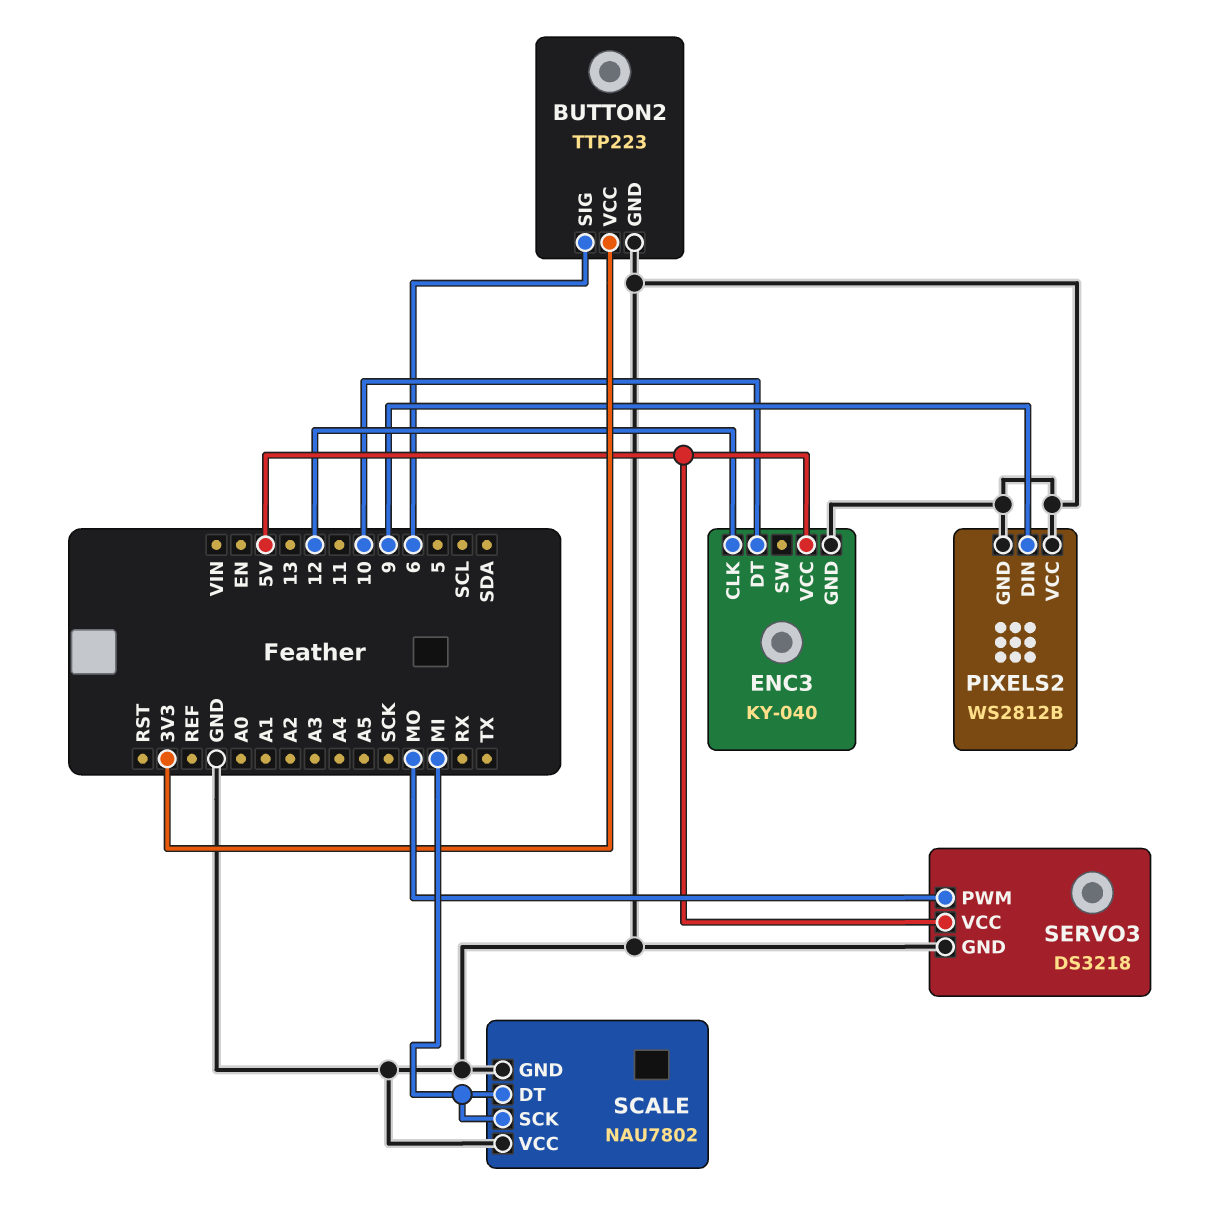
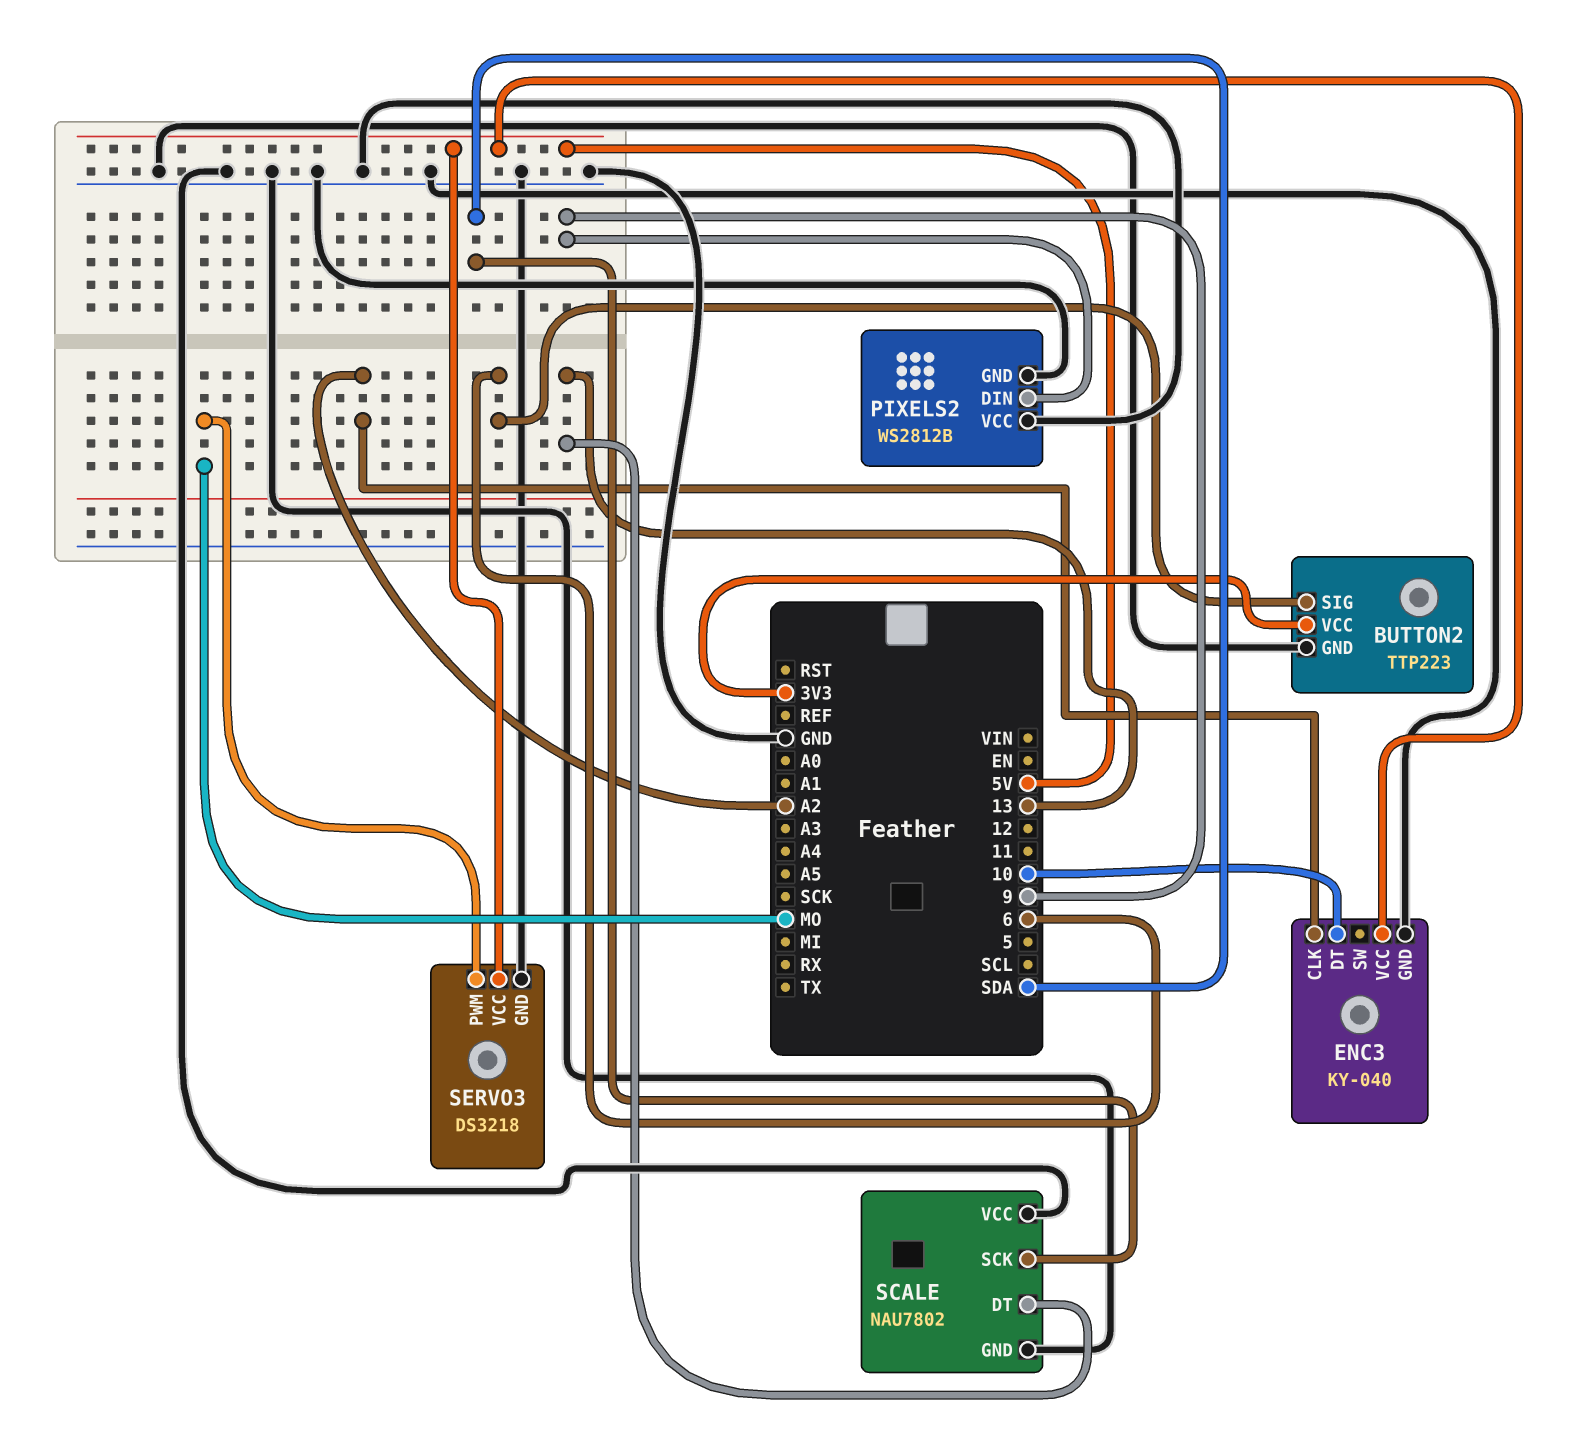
ENC3 pin CLK: 12 -> A2
SCALE pin DT: MI -> 13
SCALE pin SCK: MI -> SDA

